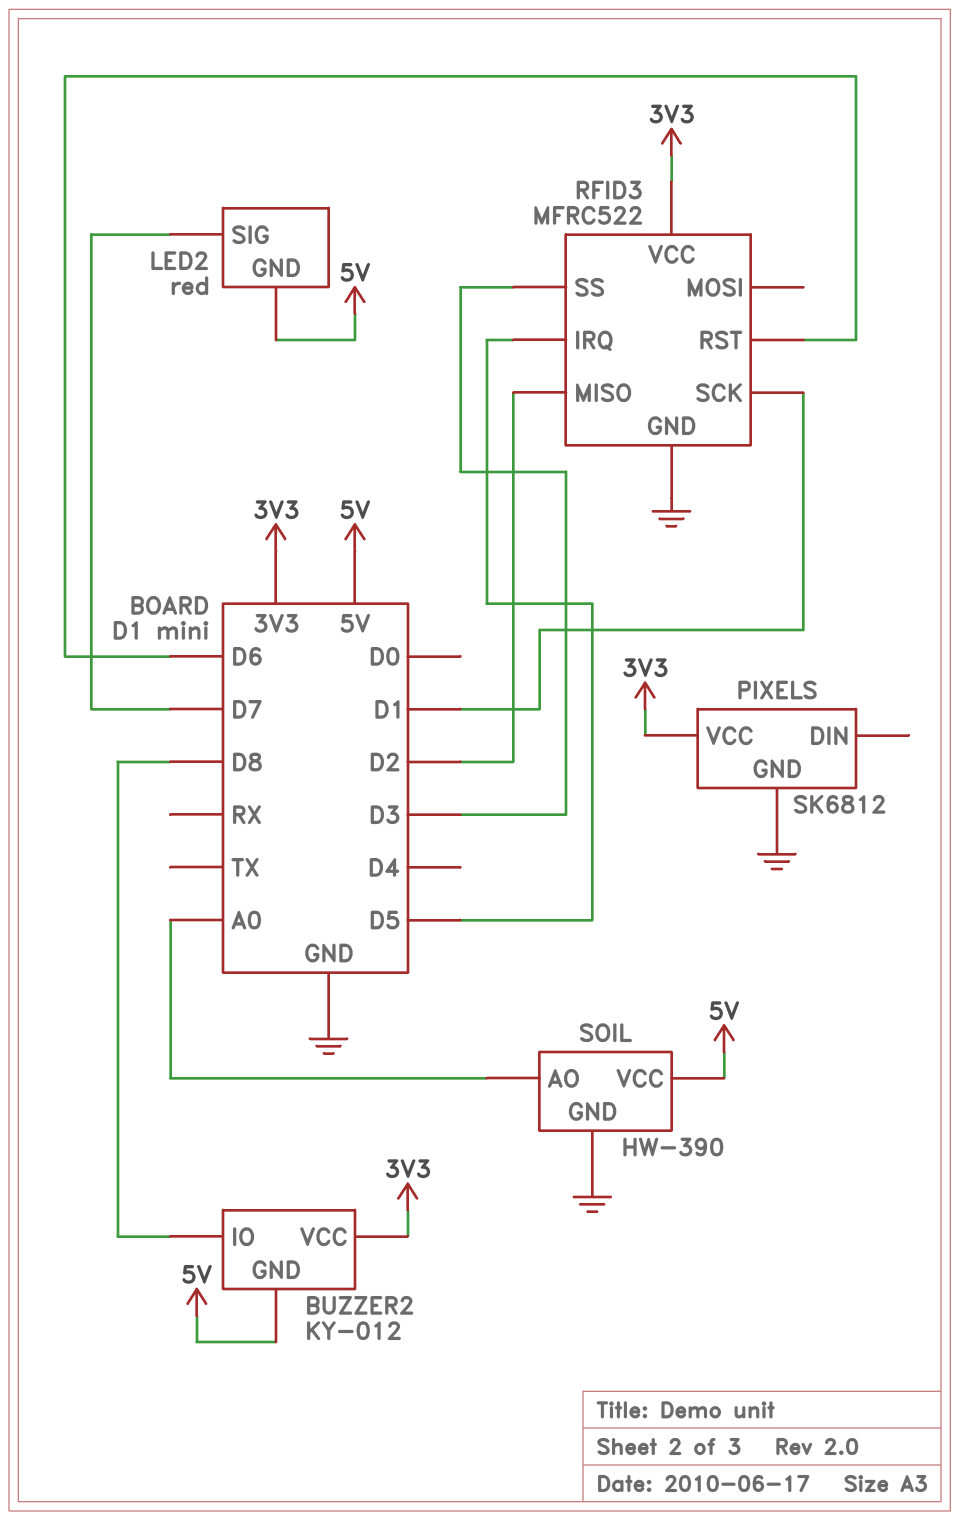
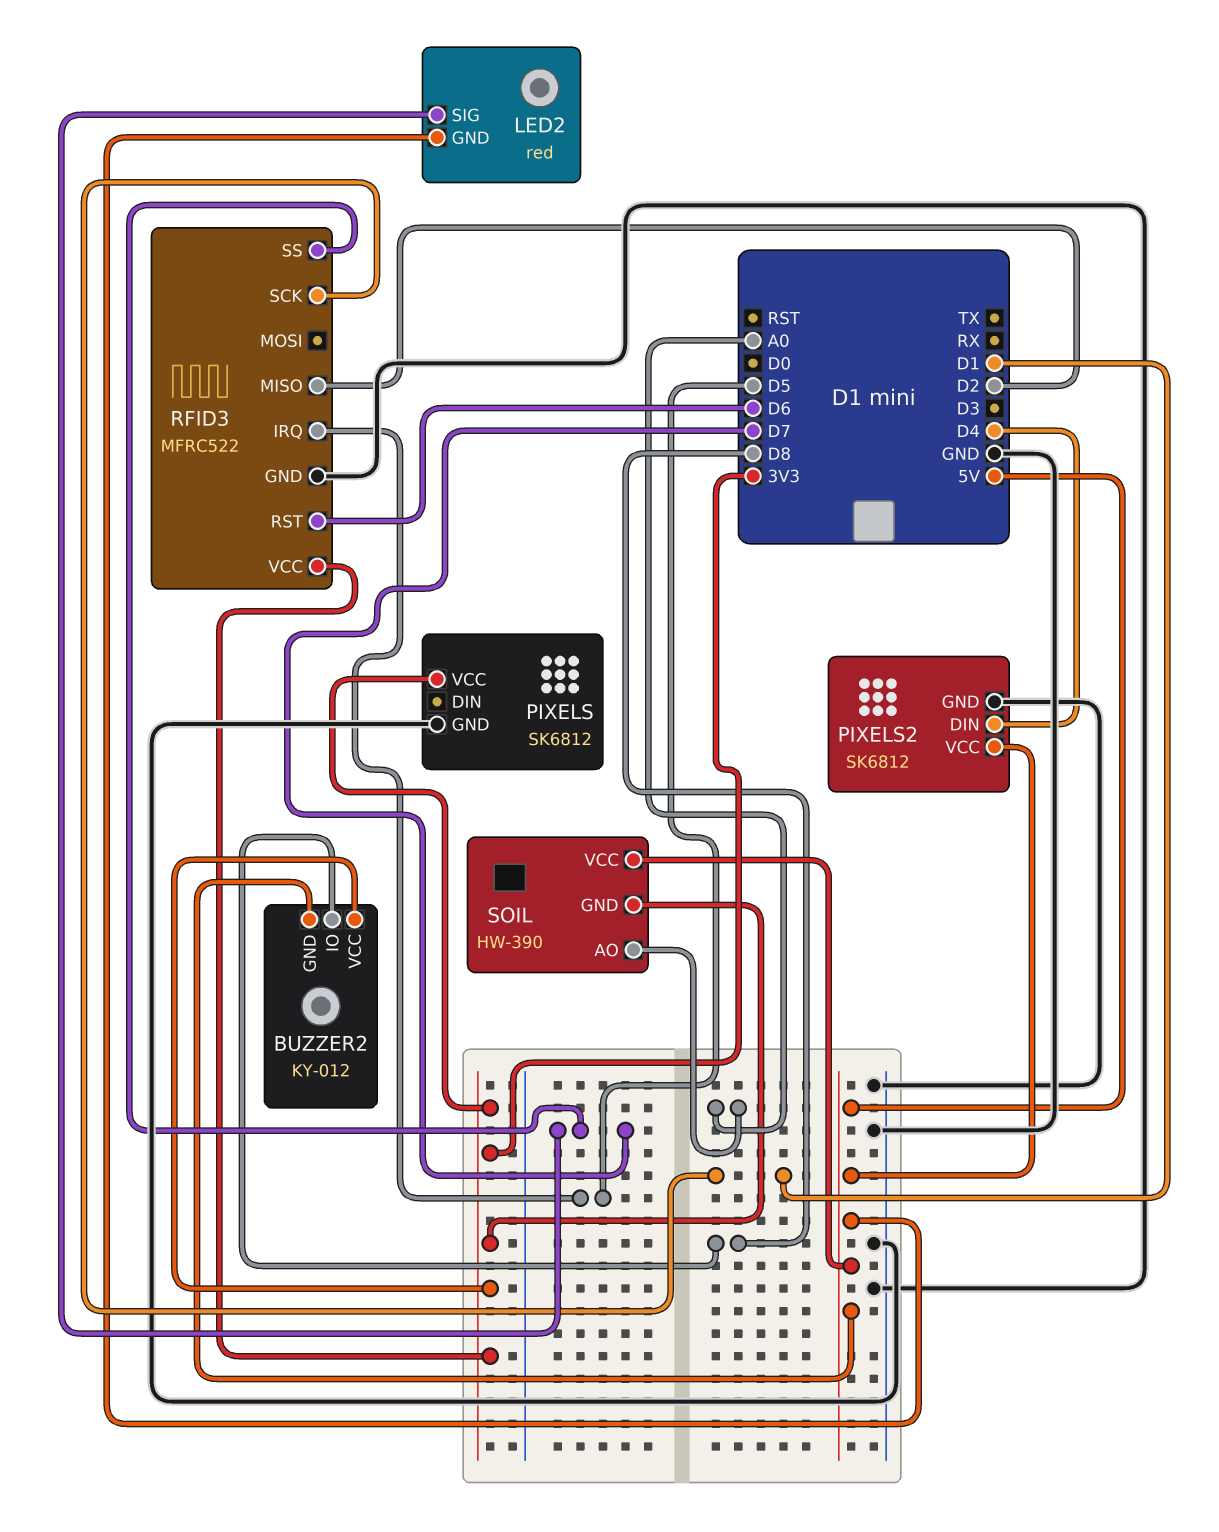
PIXELS2: none -> SK6812
PIXELS2 pin DIN: none -> D4
PIXELS2 pin GND: none -> GND
PIXELS2 pin VCC: none -> 5V
RFID3 pin SS: D3 -> D7
SOIL pin GND: GND -> 3V3

